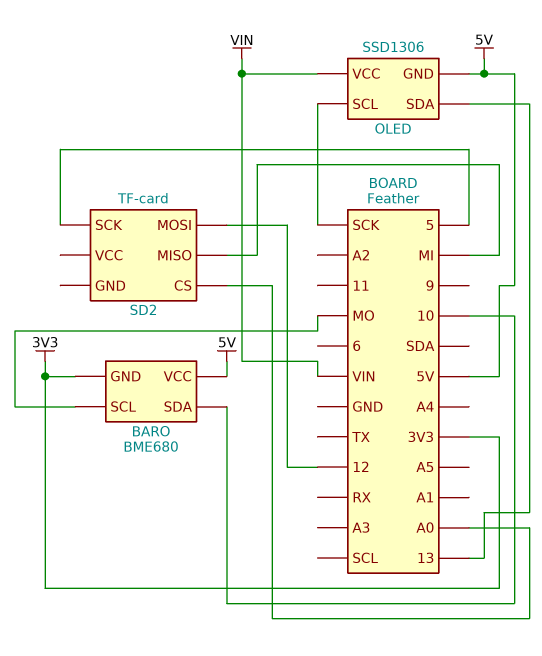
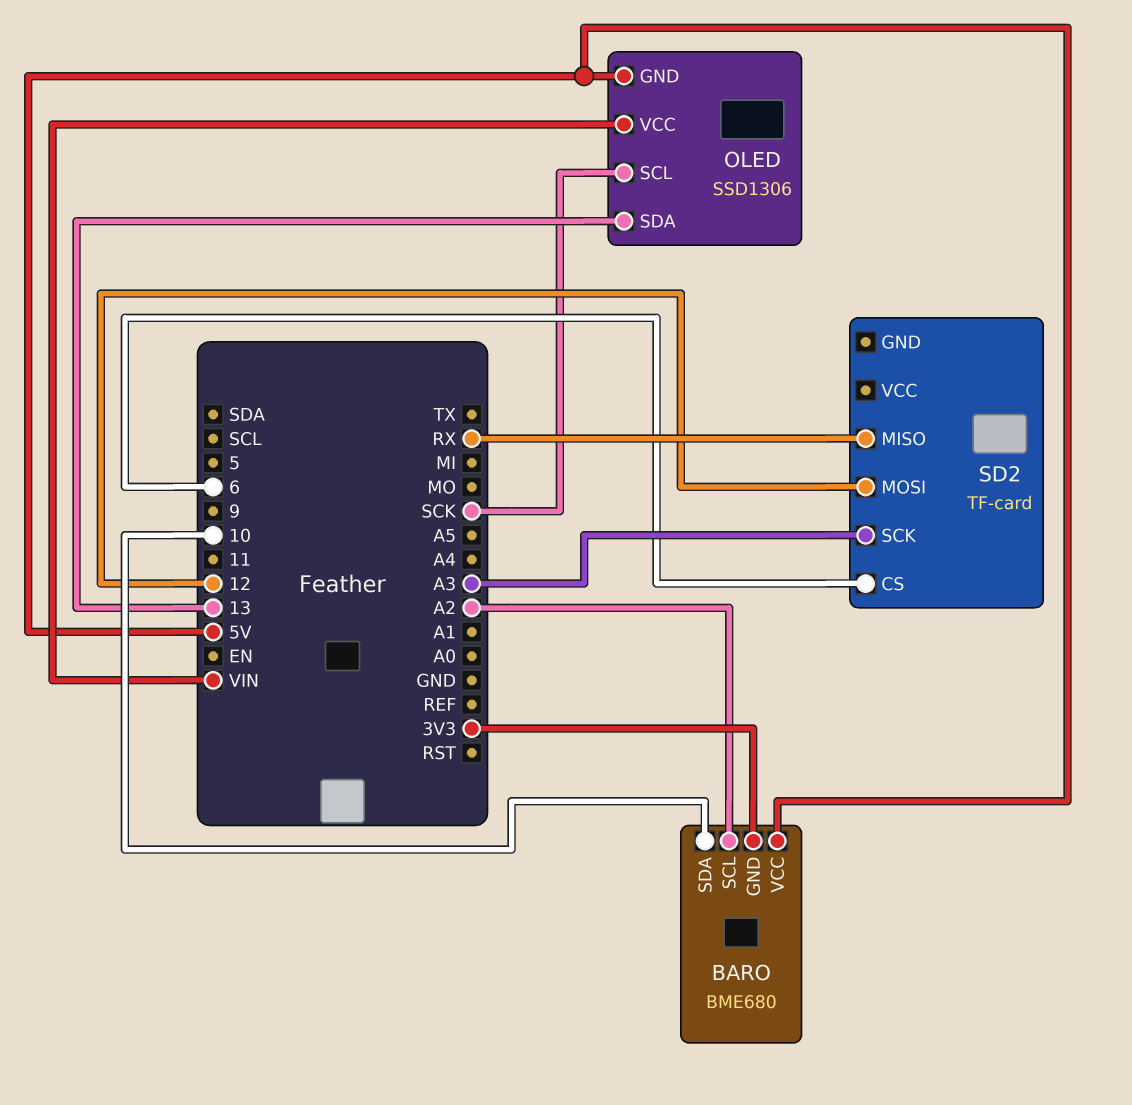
BARO pin SCL: MO -> A2
SD2 pin CS: A0 -> 6
SD2 pin MISO: MI -> RX
SD2 pin SCK: 5 -> A3

